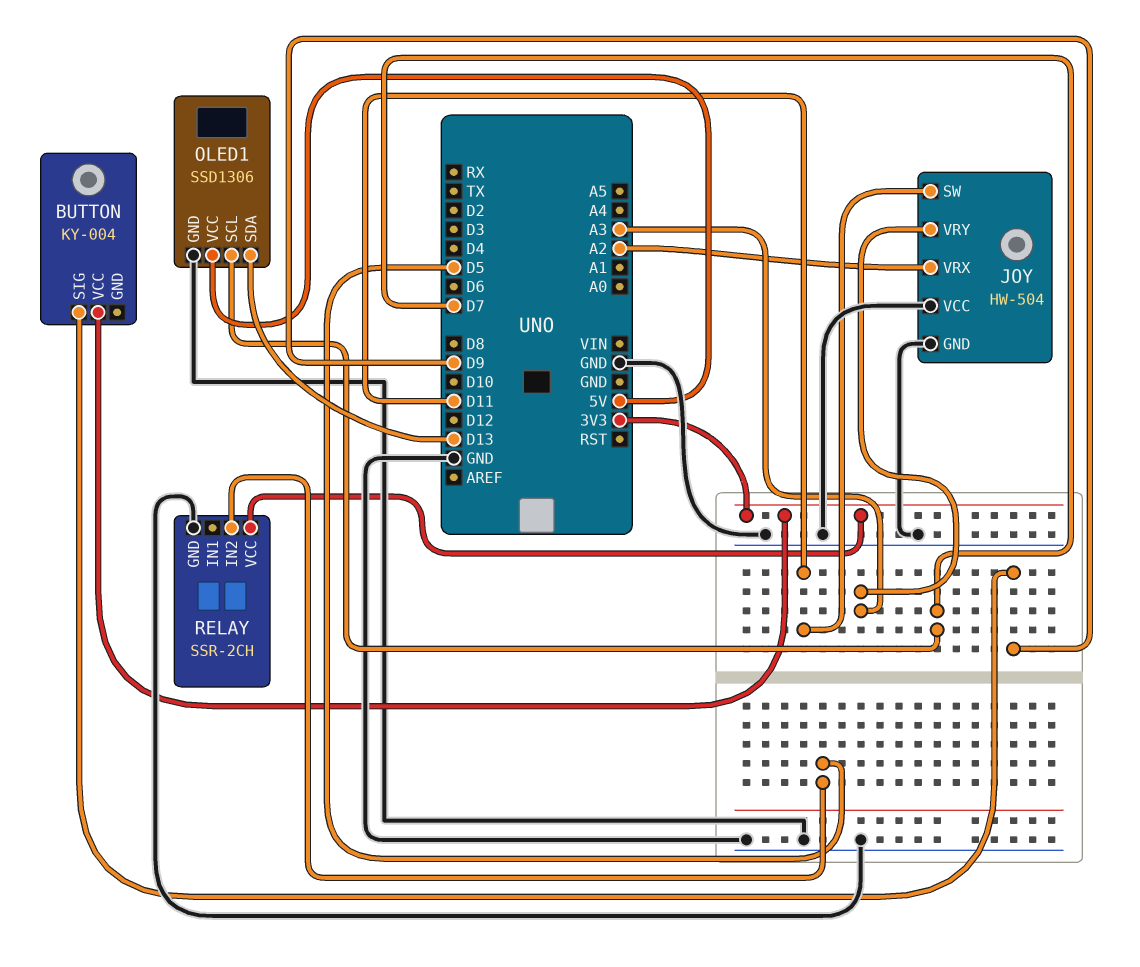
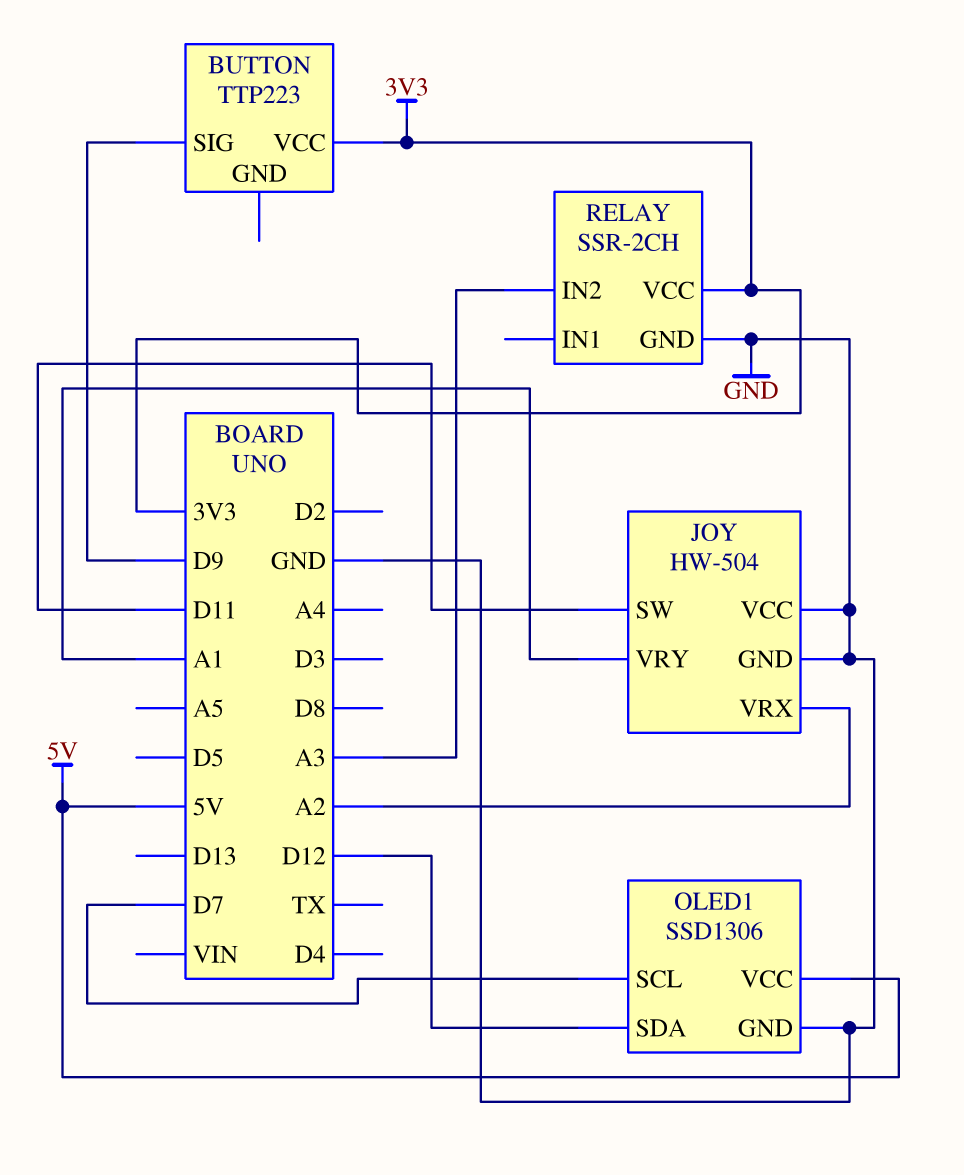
BUTTON: KY-004 -> TTP223
JOY pin VRY: A3 -> A1
OLED1 pin SDA: D13 -> D12
RELAY pin IN2: D5 -> A3

